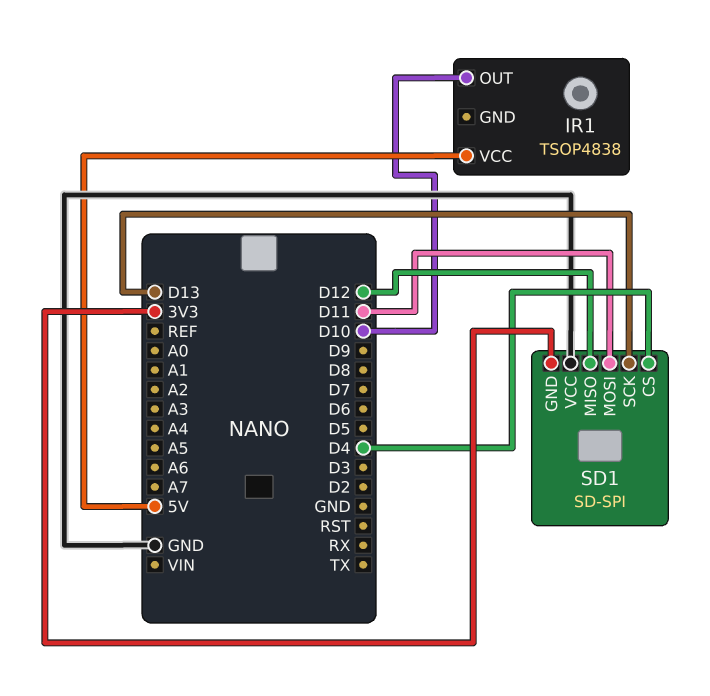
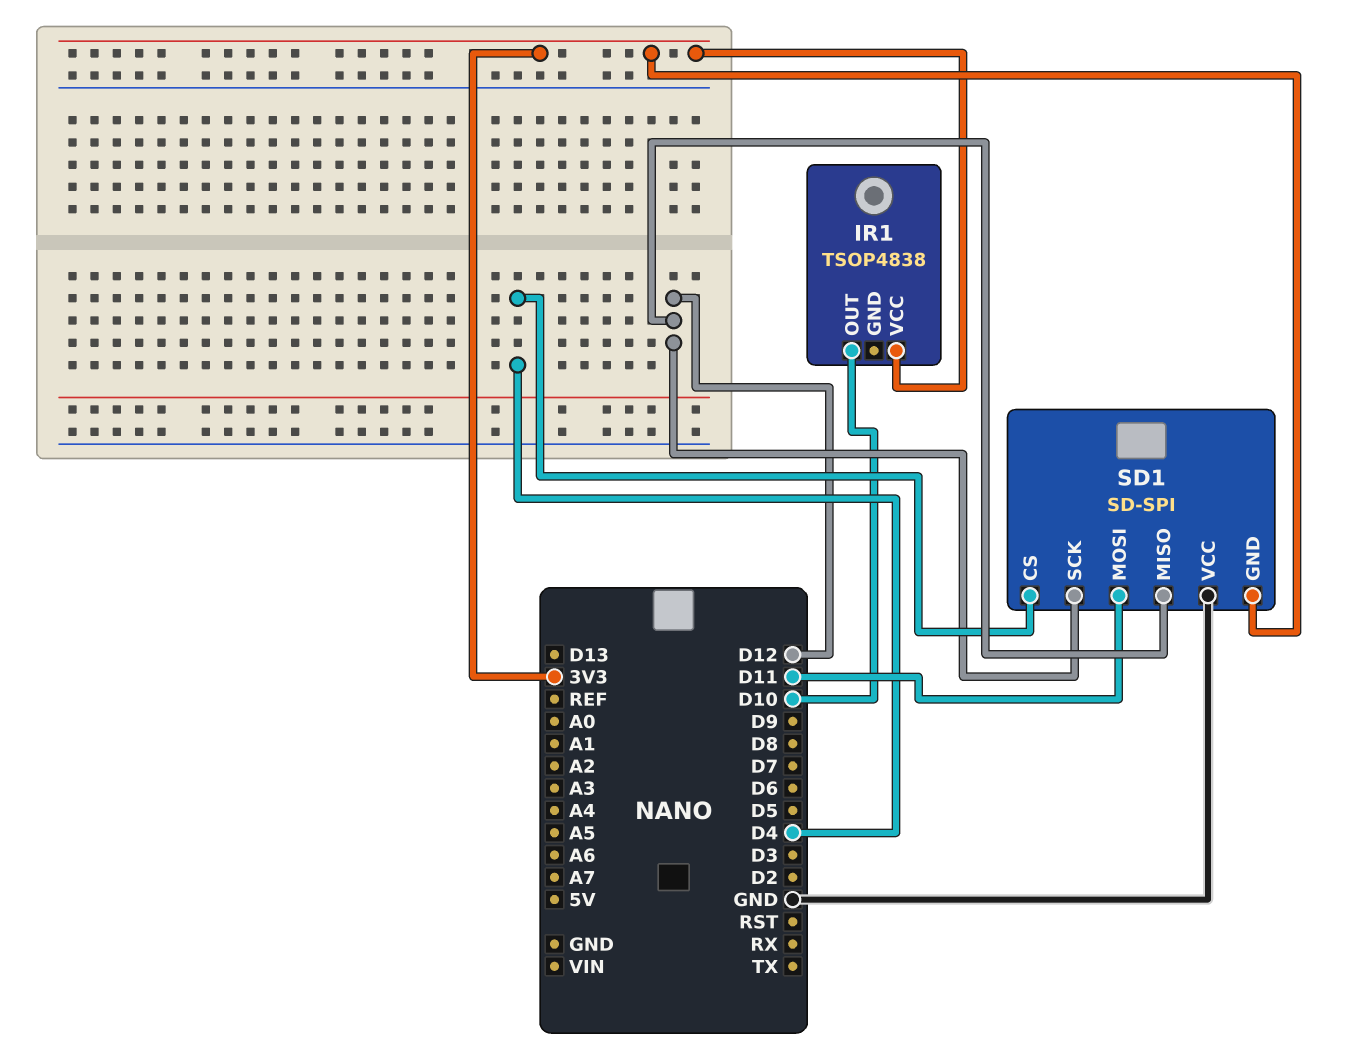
IR1 pin VCC: 5V -> 3V3
SD1 pin SCK: D13 -> D12

